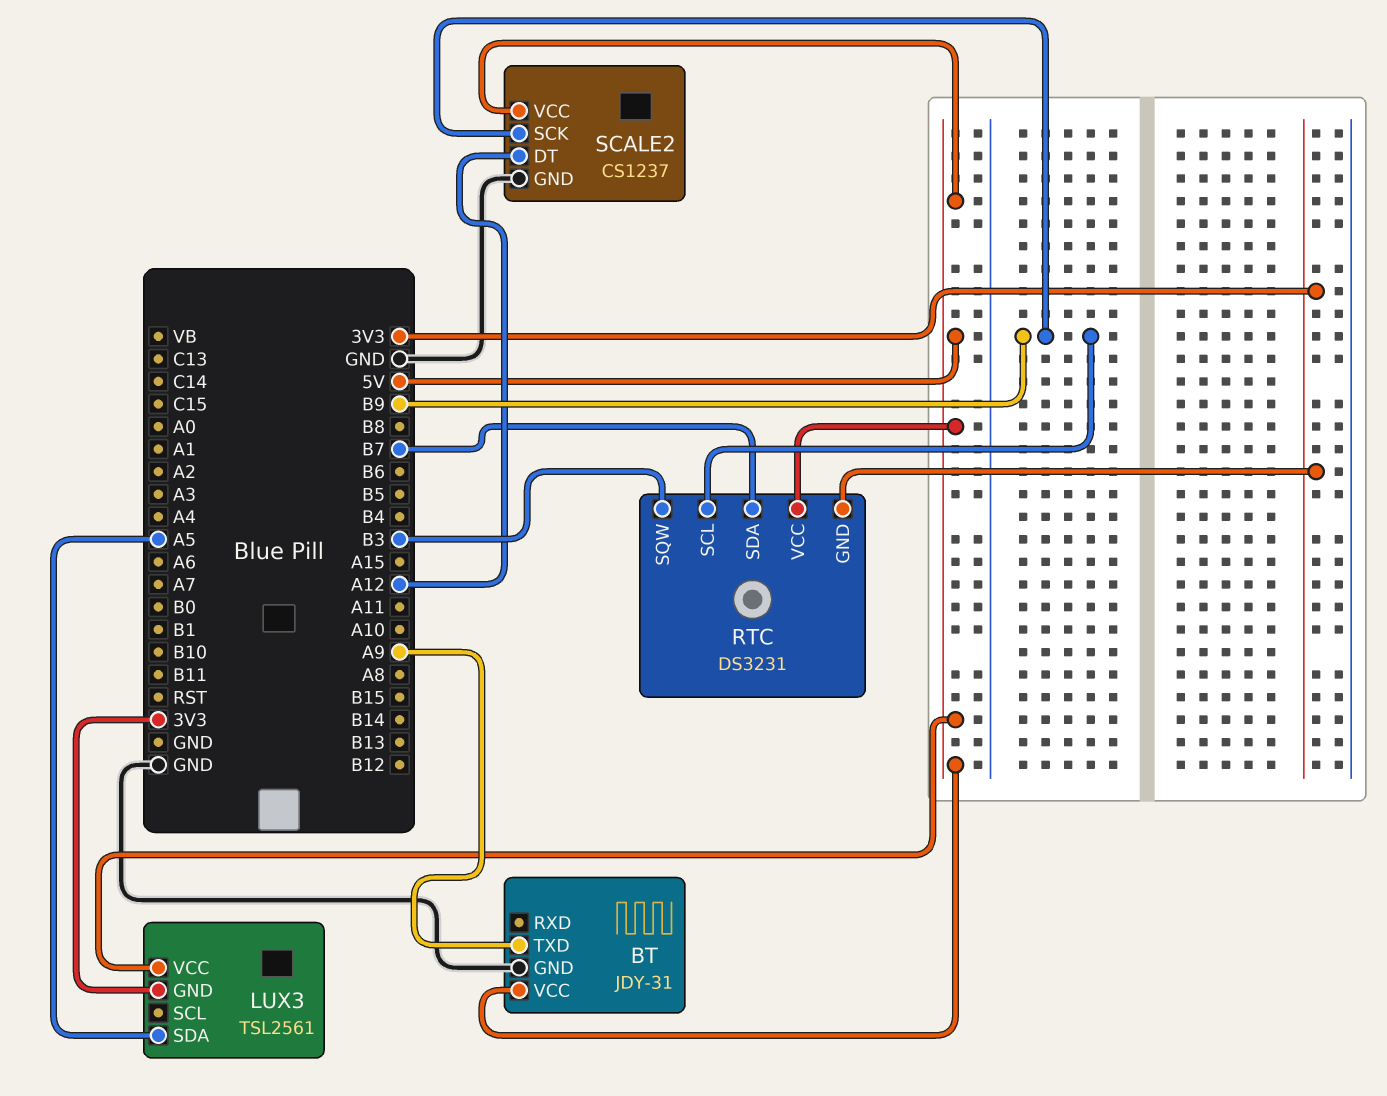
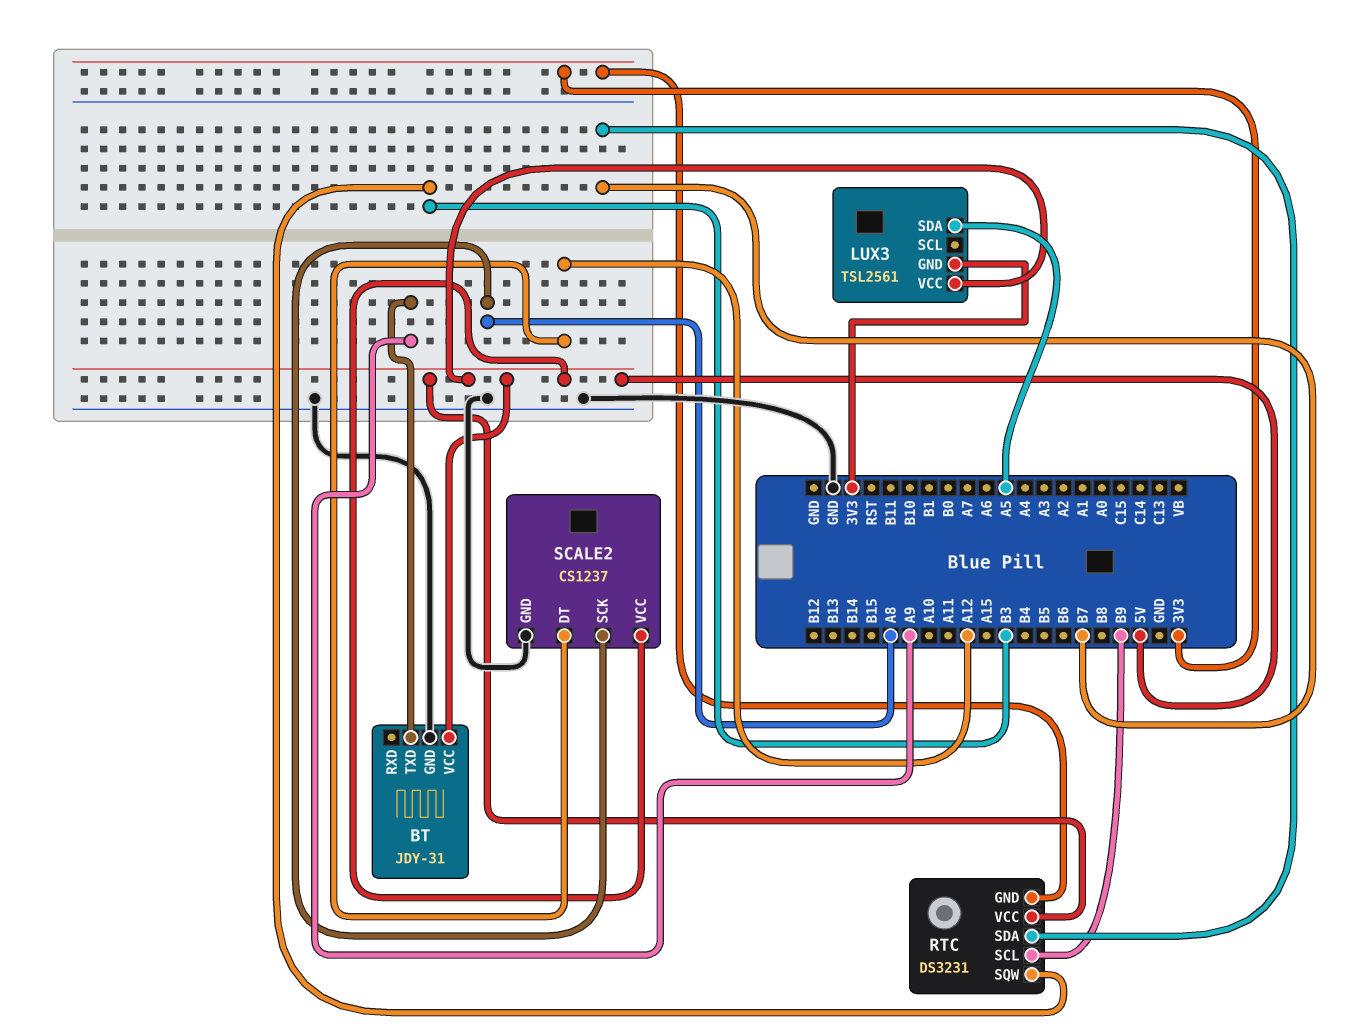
SCALE2 pin SCK: B9 -> A8

